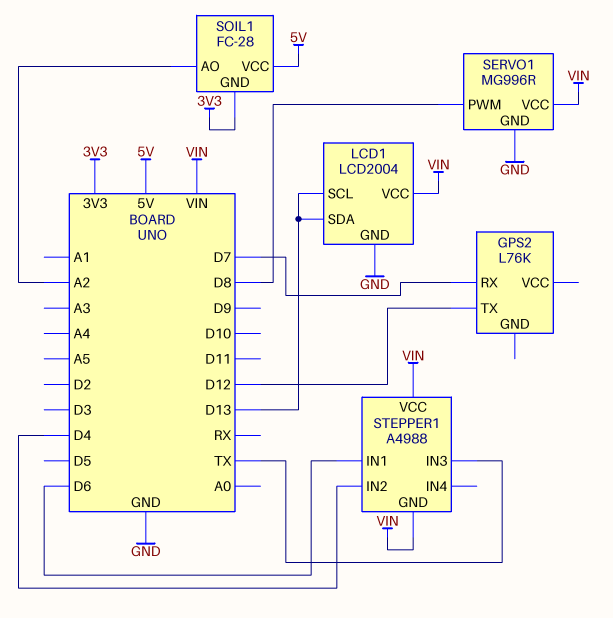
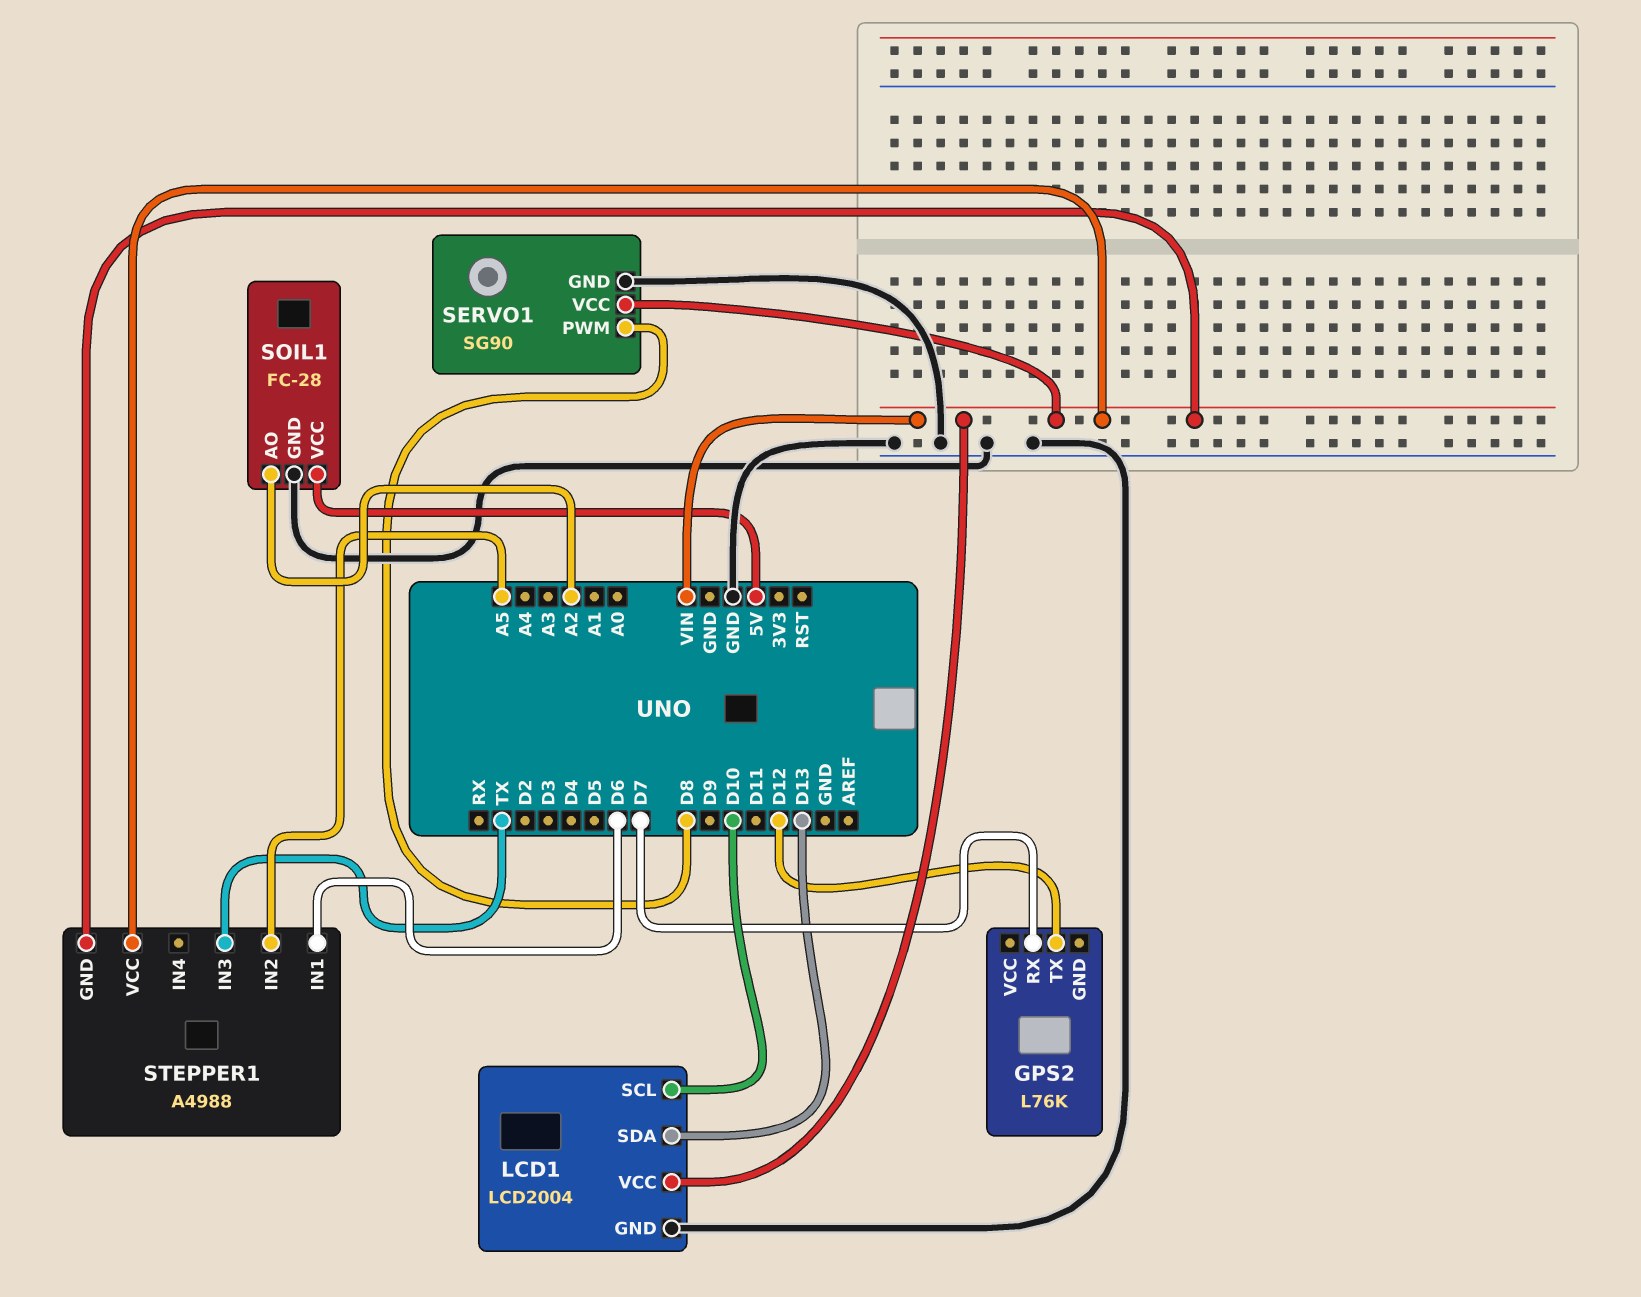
LCD1 pin SCL: D13 -> D10
SERVO1: MG996R -> SG90
SOIL1 pin GND: 3V3 -> GND
STEPPER1 pin IN2: D4 -> A5

